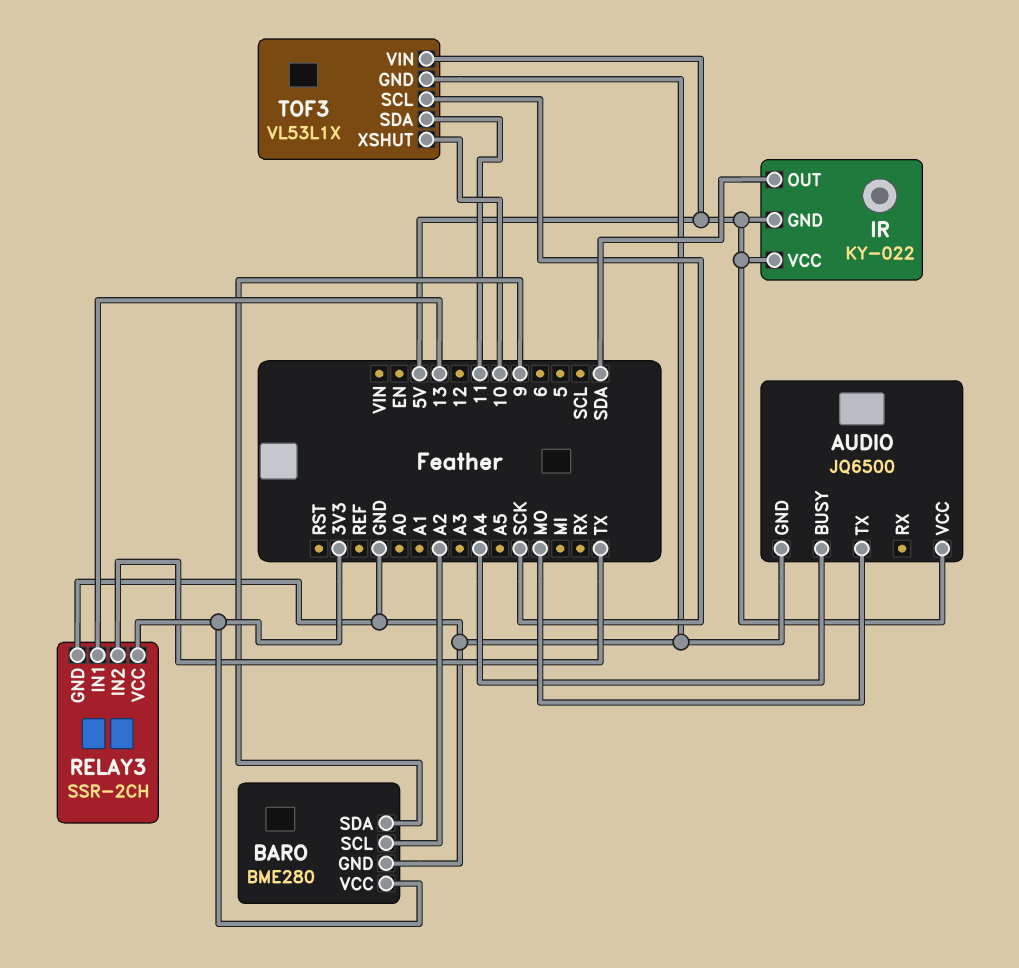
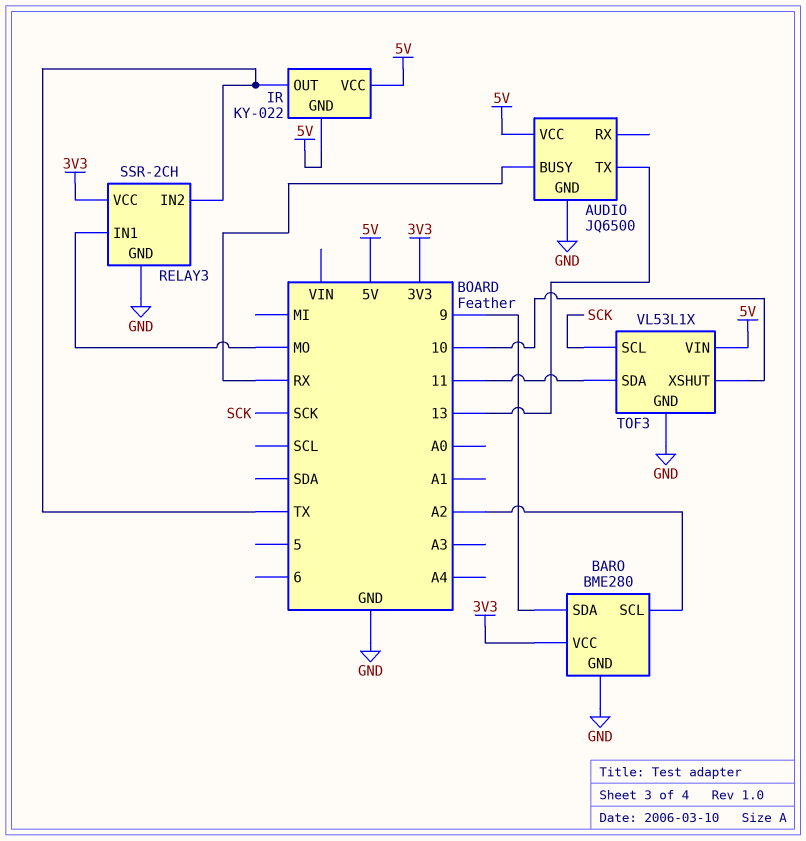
AUDIO pin BUSY: A4 -> RX
AUDIO pin TX: MO -> 13
IR pin OUT: SDA -> TX
RELAY3 pin IN1: 13 -> MO

